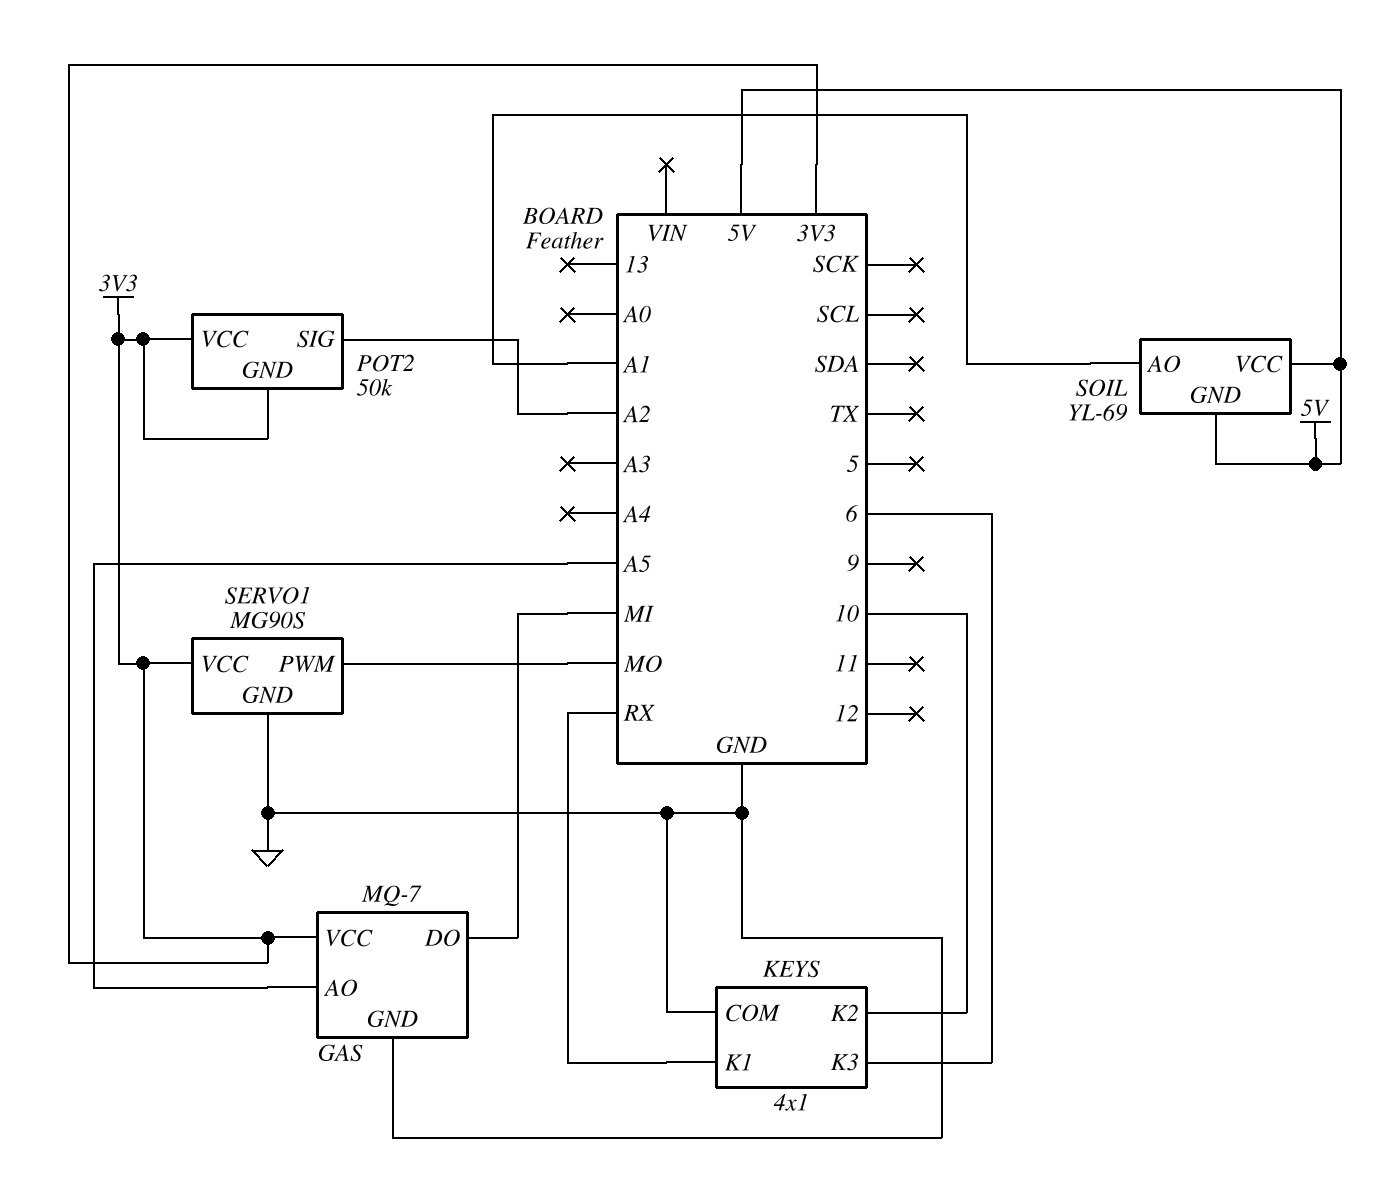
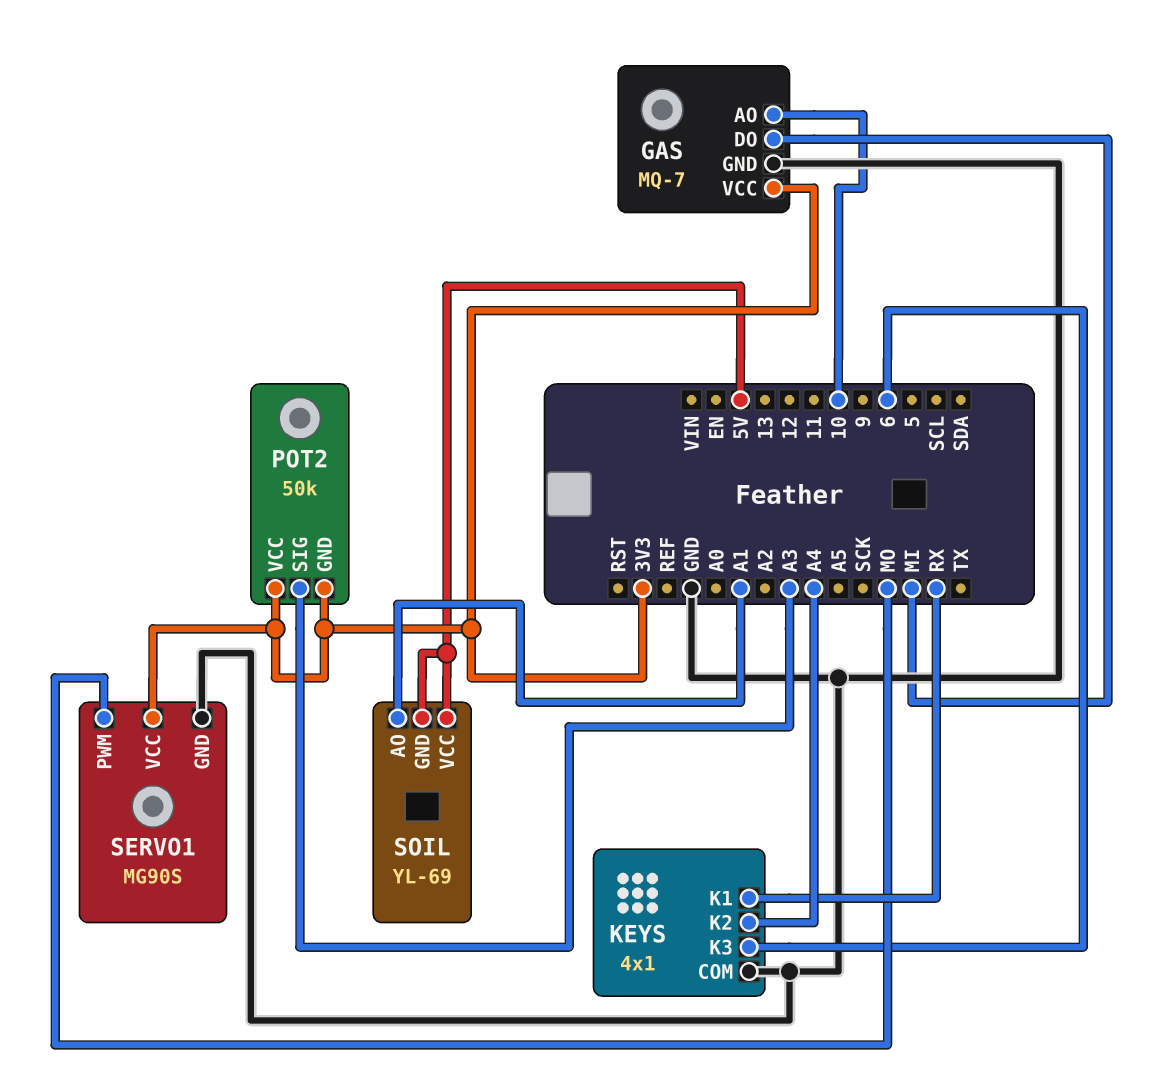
GAS pin AO: A5 -> 10
KEYS pin K2: 10 -> A4
POT2 pin SIG: A2 -> A3

